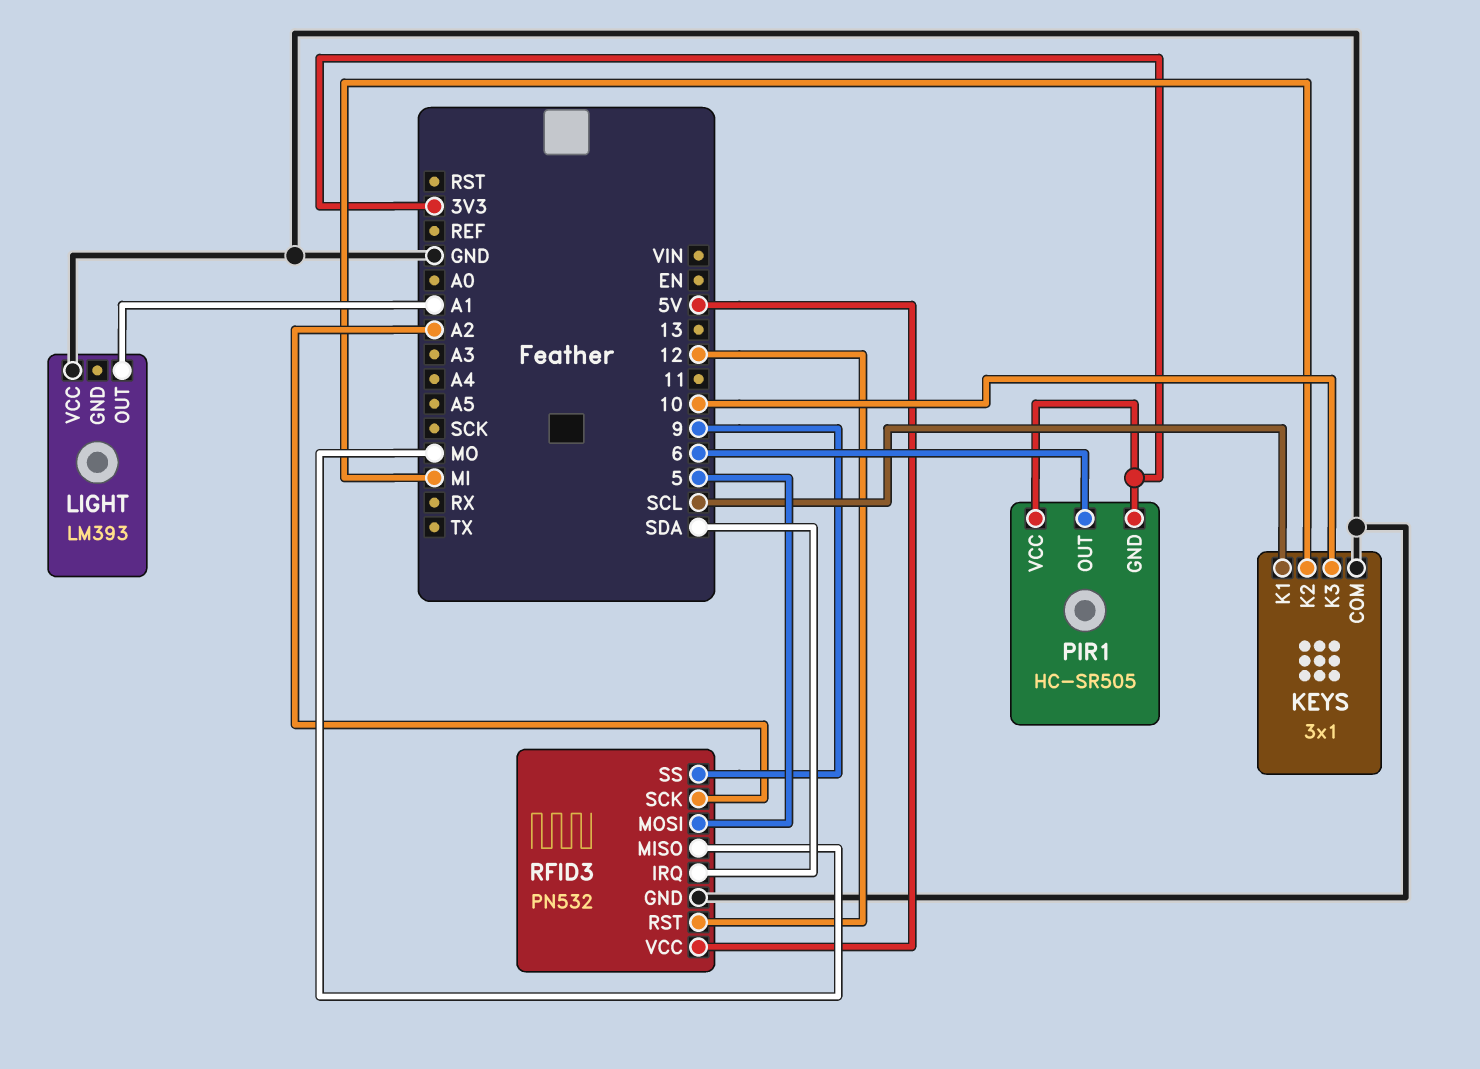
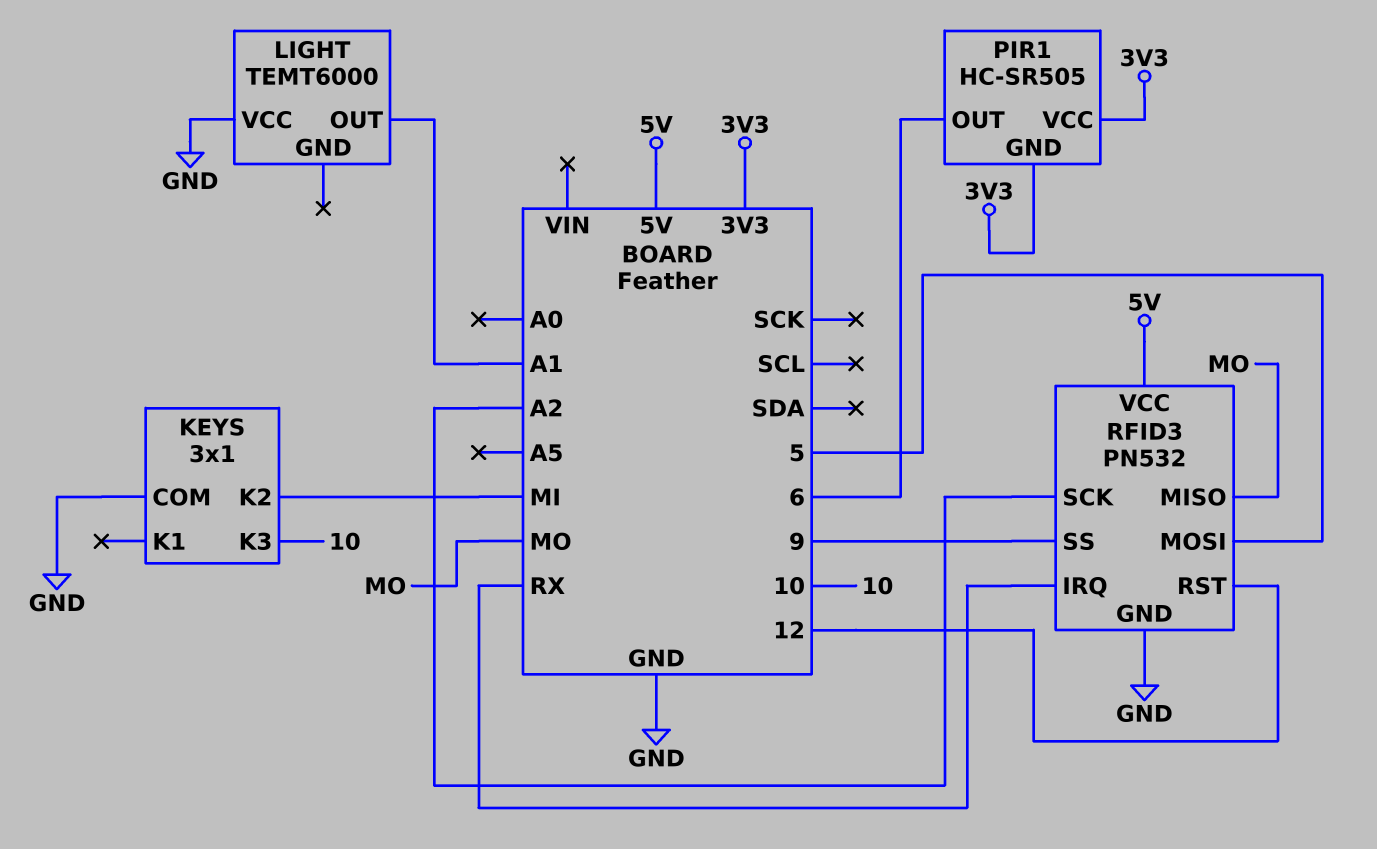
KEYS pin K1: SCL -> none
LIGHT: LM393 -> TEMT6000
RFID3 pin IRQ: SDA -> RX

